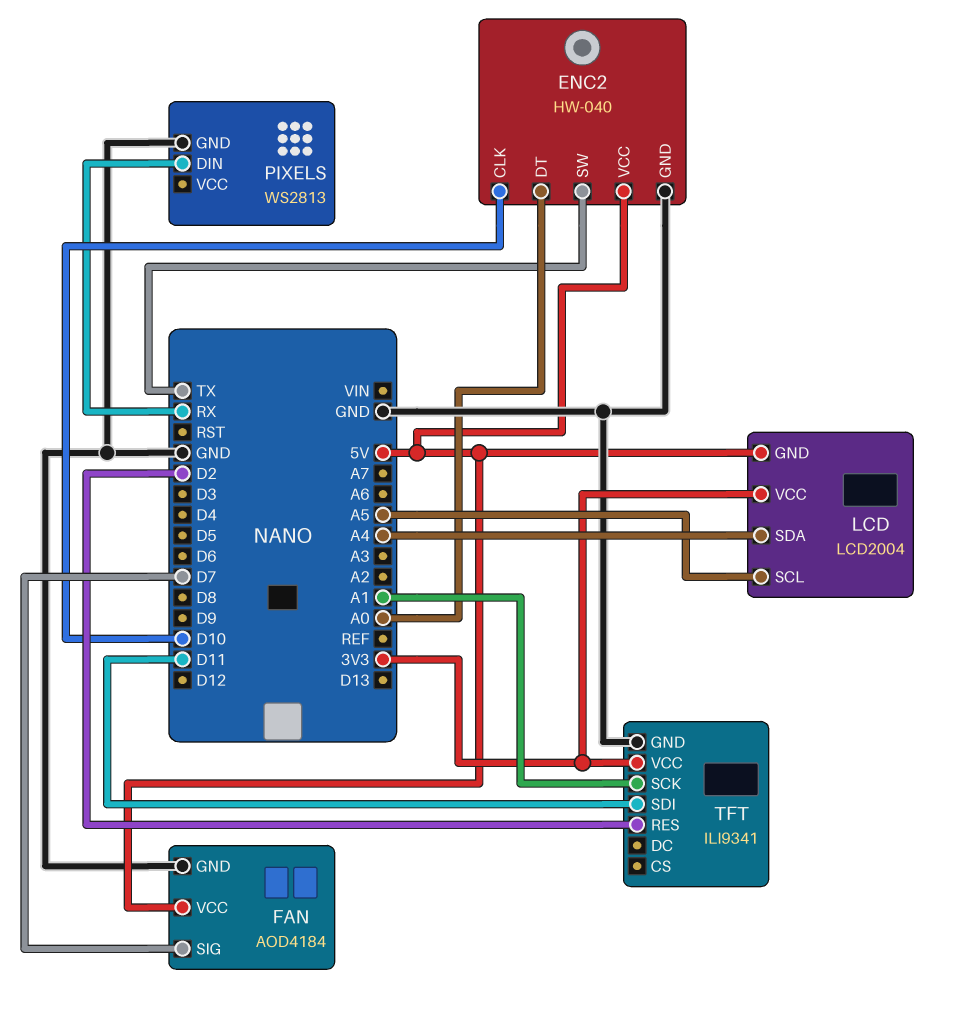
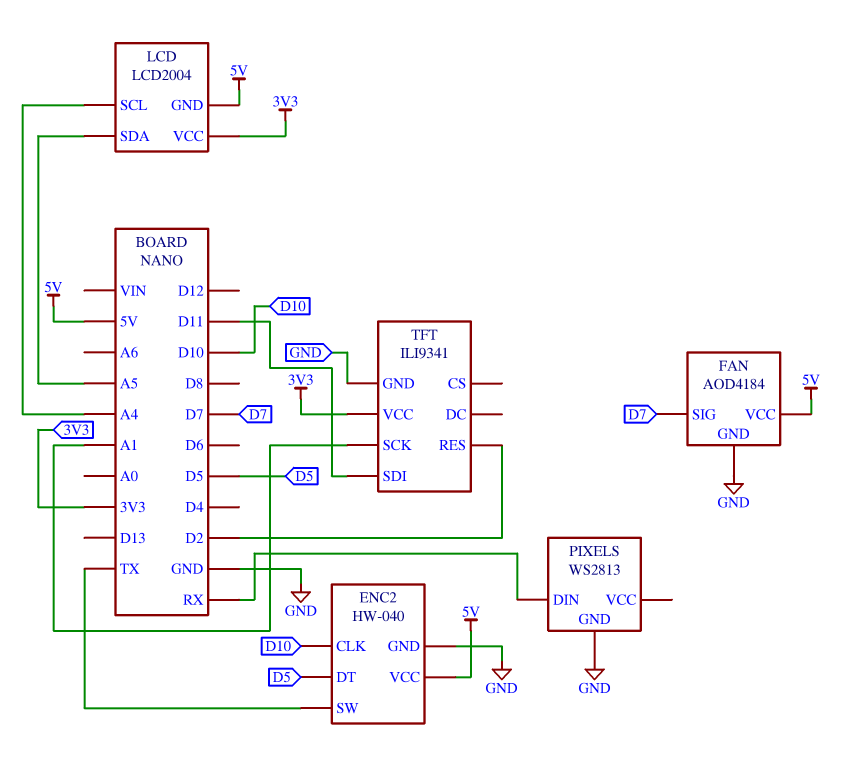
ENC2 pin DT: A0 -> D5
LCD pin SCL: A5 -> A4
LCD pin SDA: A4 -> A5

